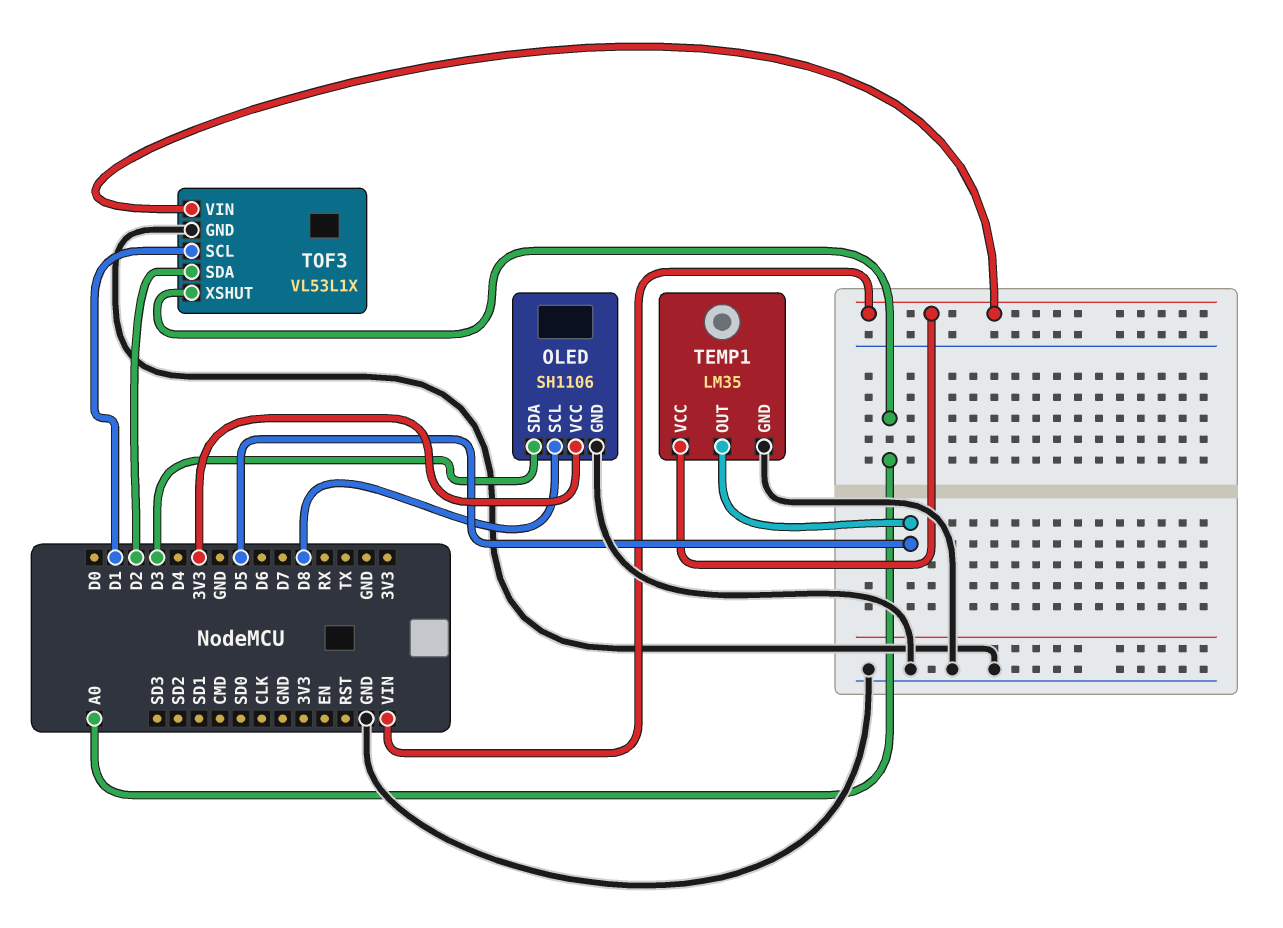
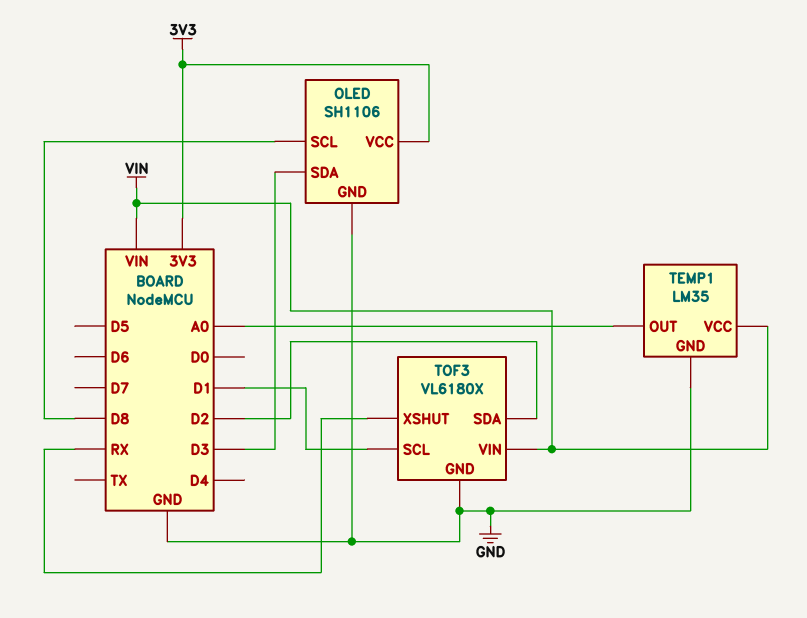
TEMP1 pin OUT: D5 -> A0
TOF3: VL53L1X -> VL6180X
TOF3 pin XSHUT: A0 -> RX

